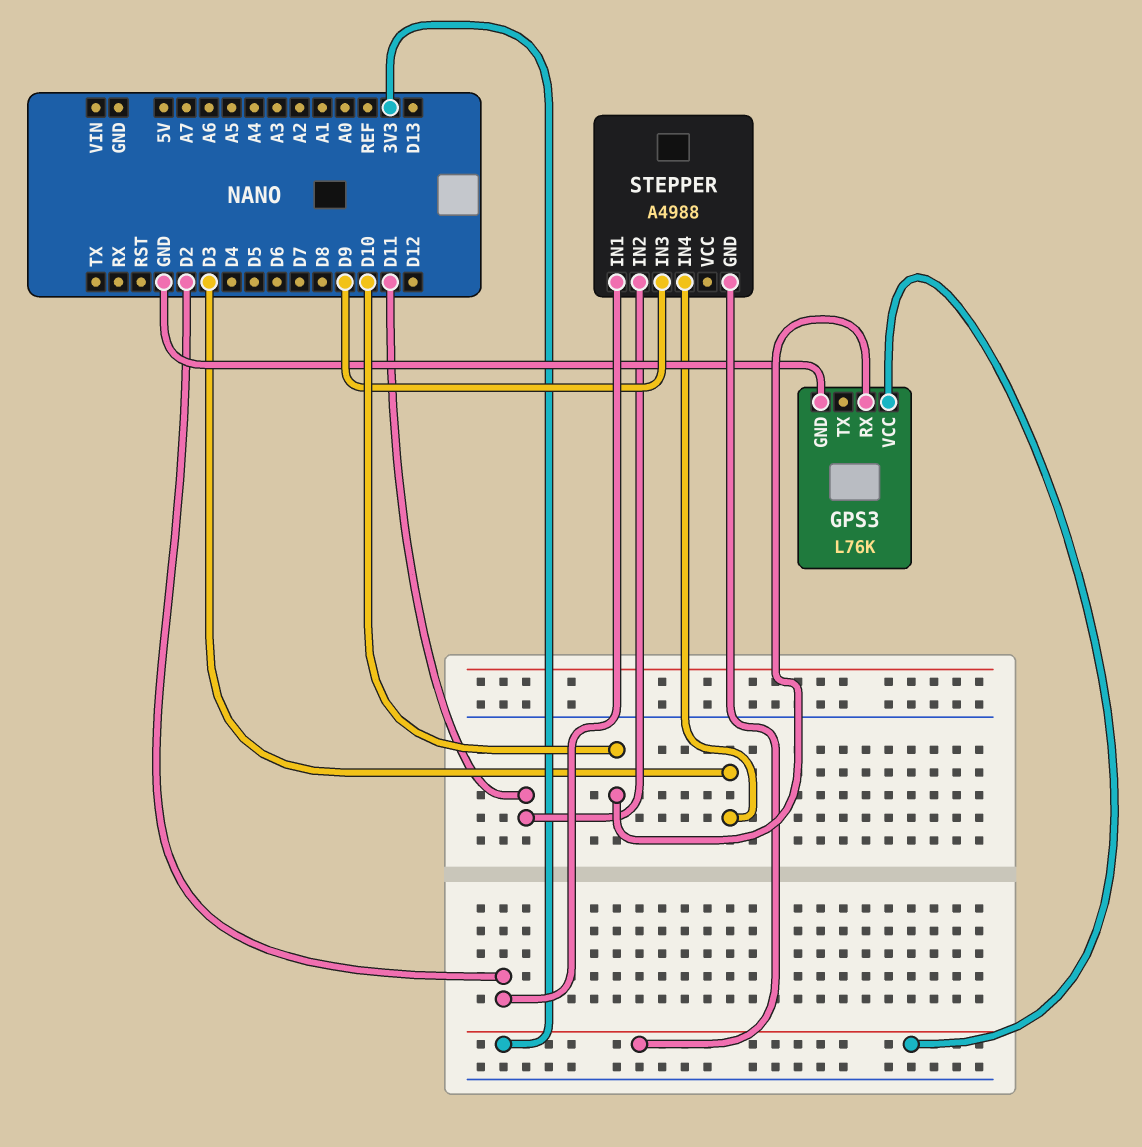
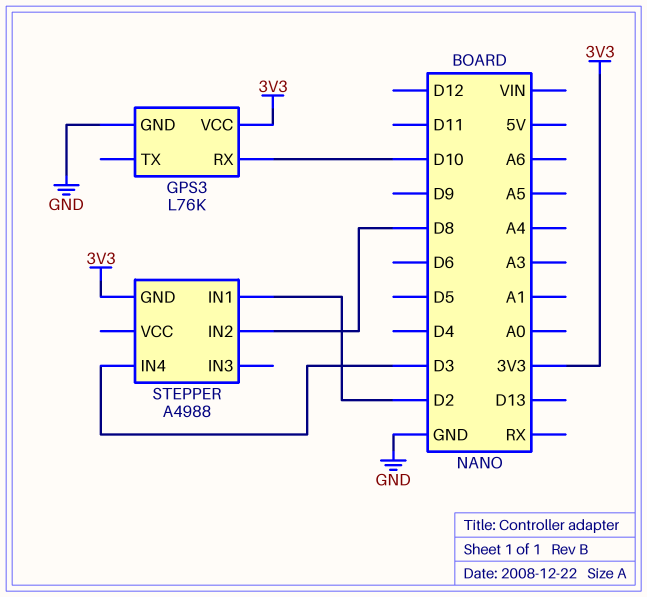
STEPPER pin IN2: D11 -> D8
STEPPER pin IN3: D9 -> none

